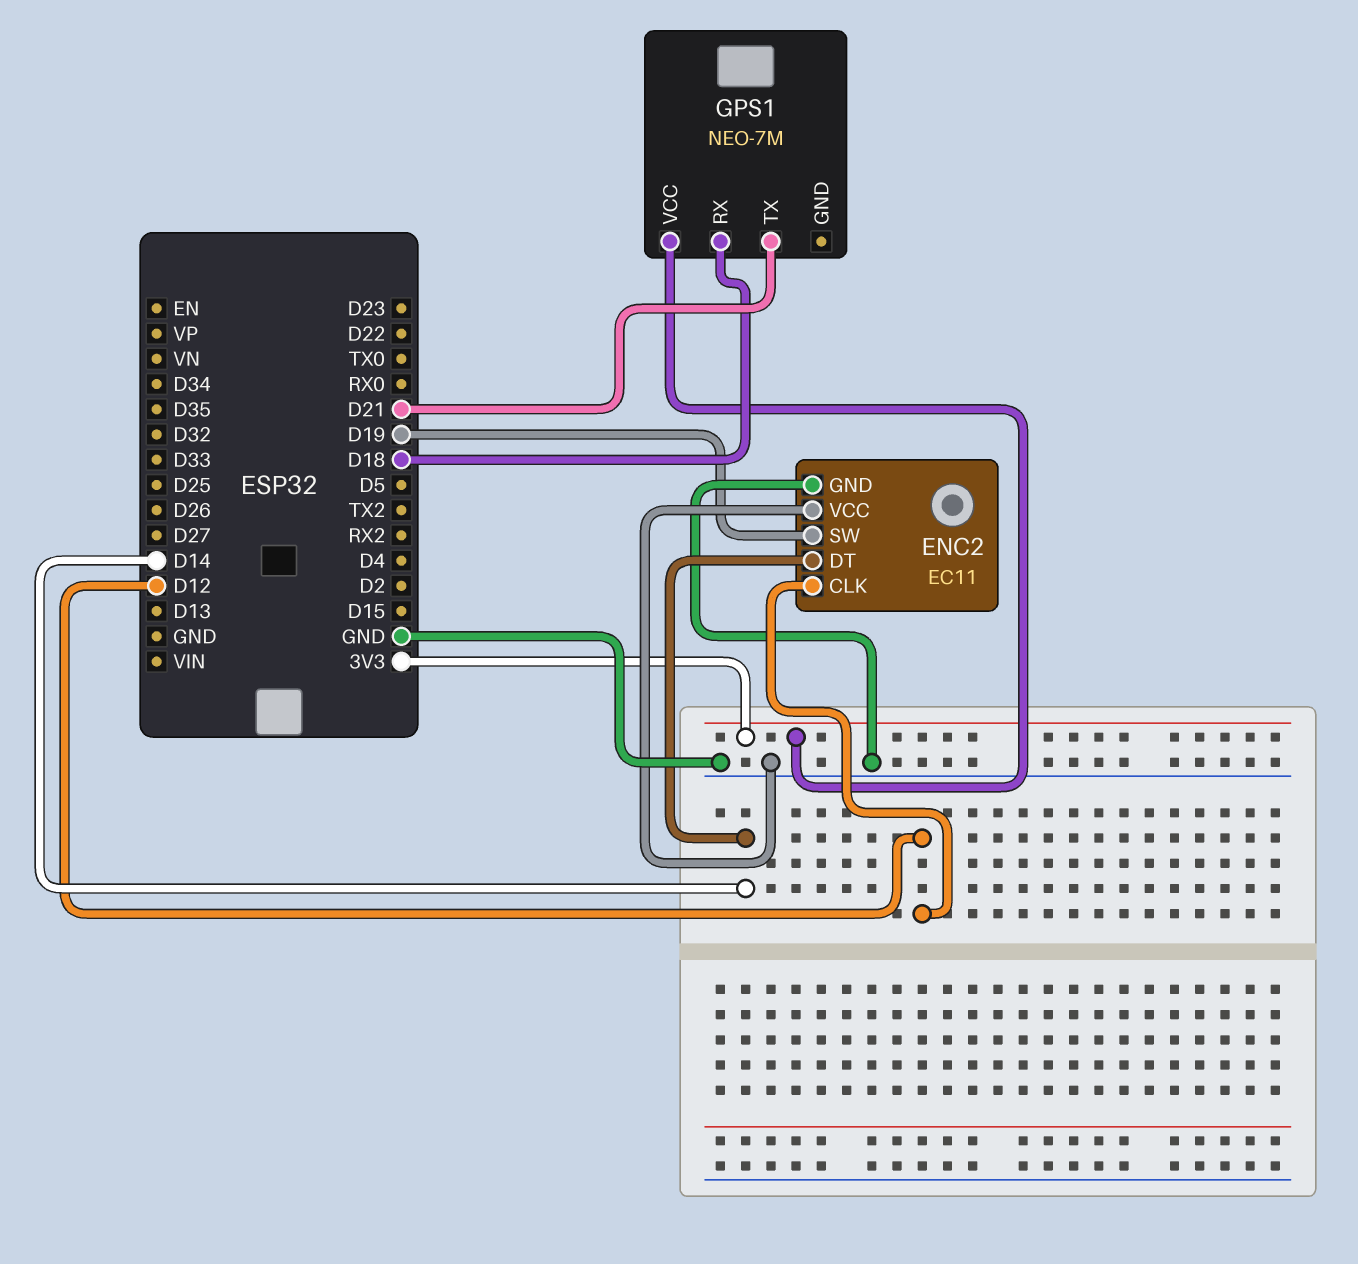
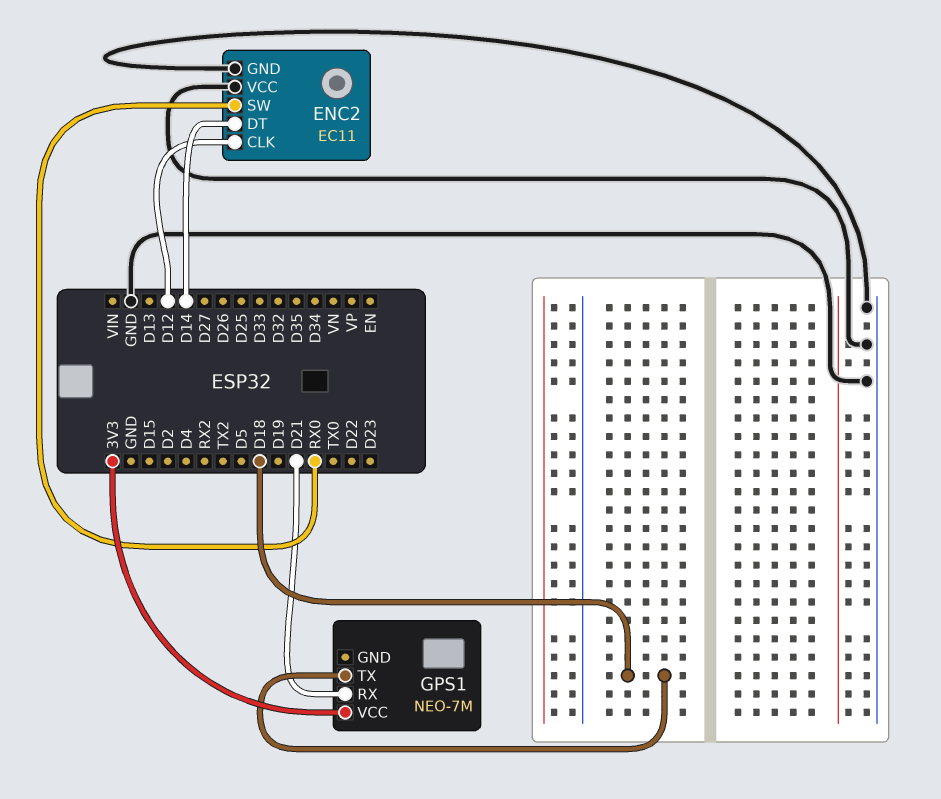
ENC2 pin SW: D19 -> RX0
GPS1 pin RX: D18 -> D21
GPS1 pin TX: D21 -> D18

